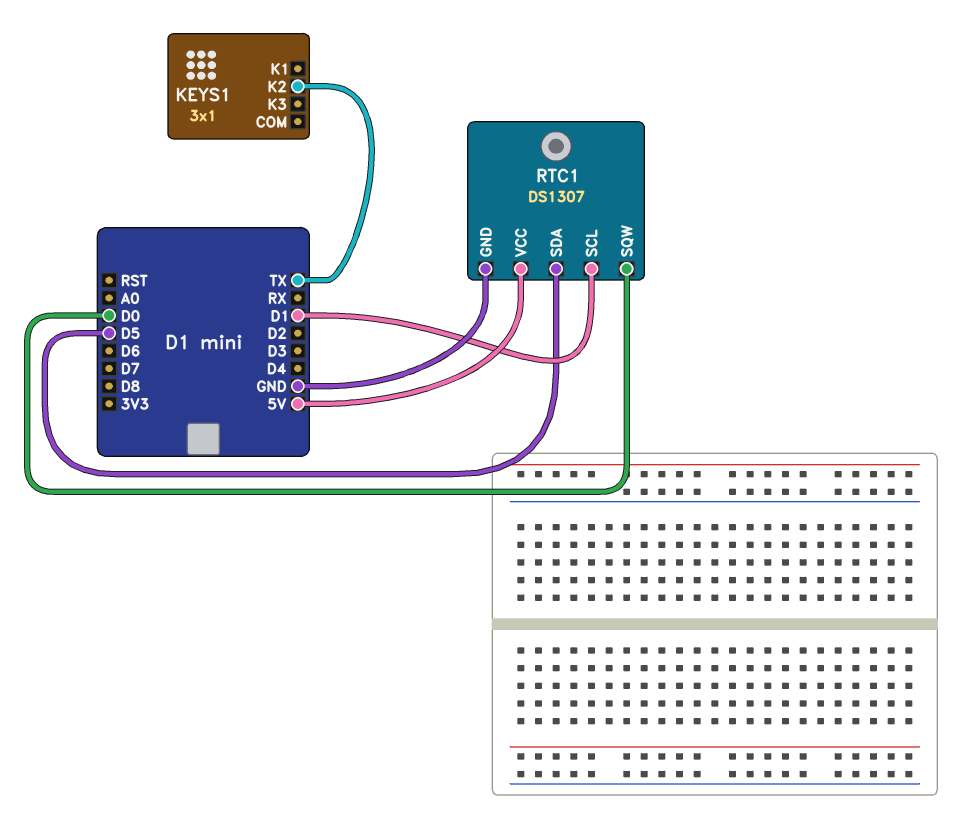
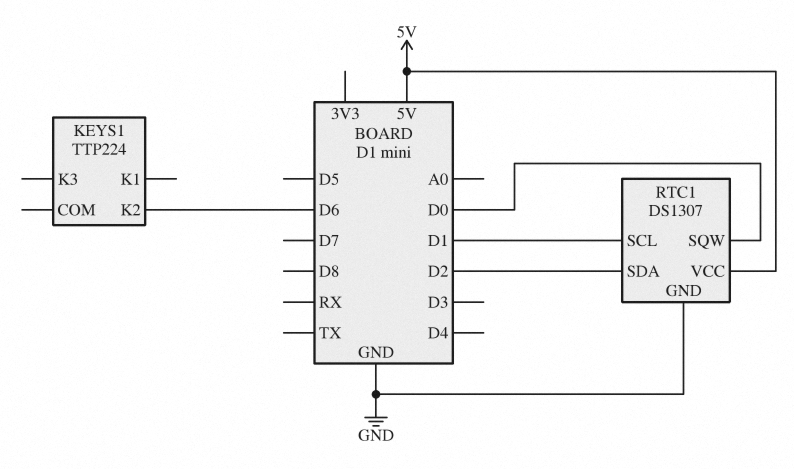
KEYS1: 3x1 -> TTP224
KEYS1 pin K2: TX -> D6
RTC1 pin SDA: D5 -> D2

